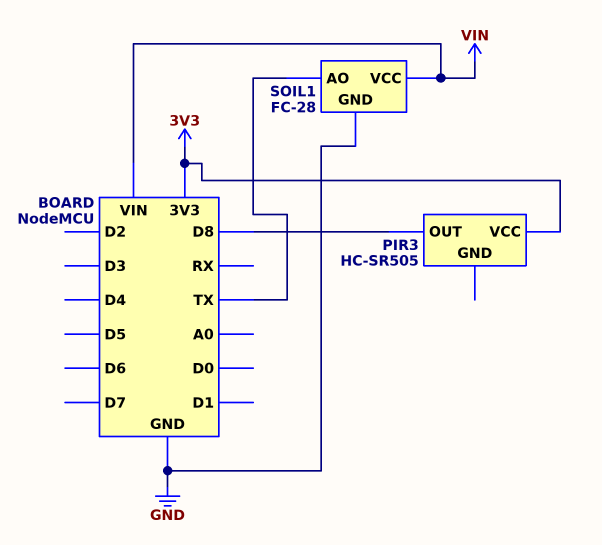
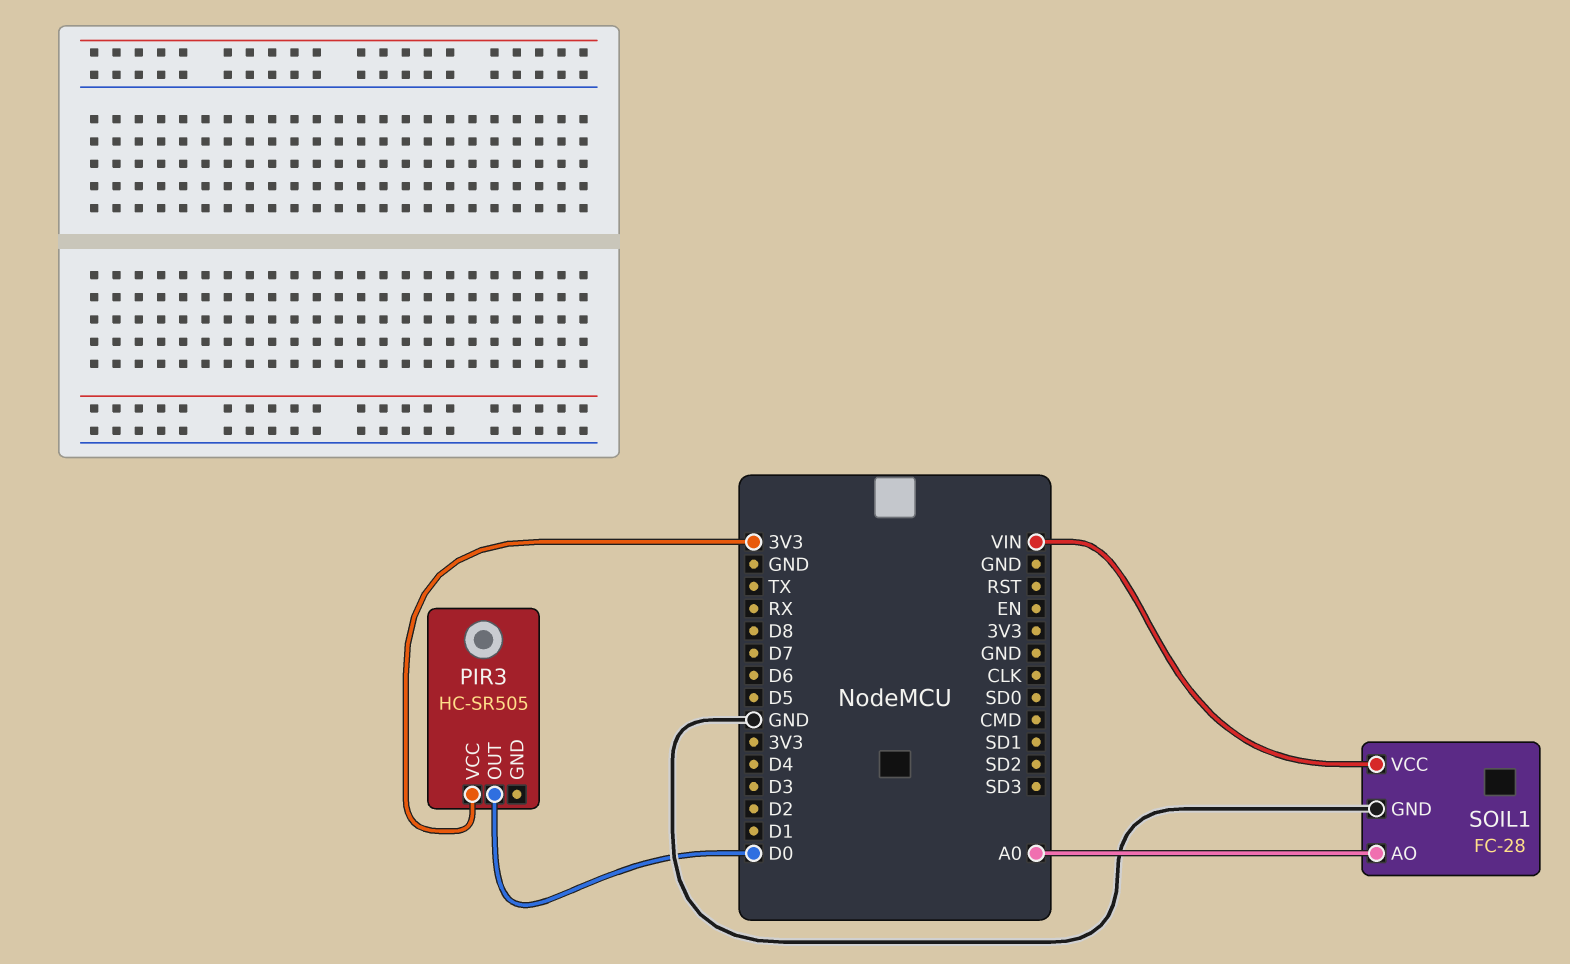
PIR3 pin OUT: D8 -> D0
SOIL1 pin AO: TX -> A0

